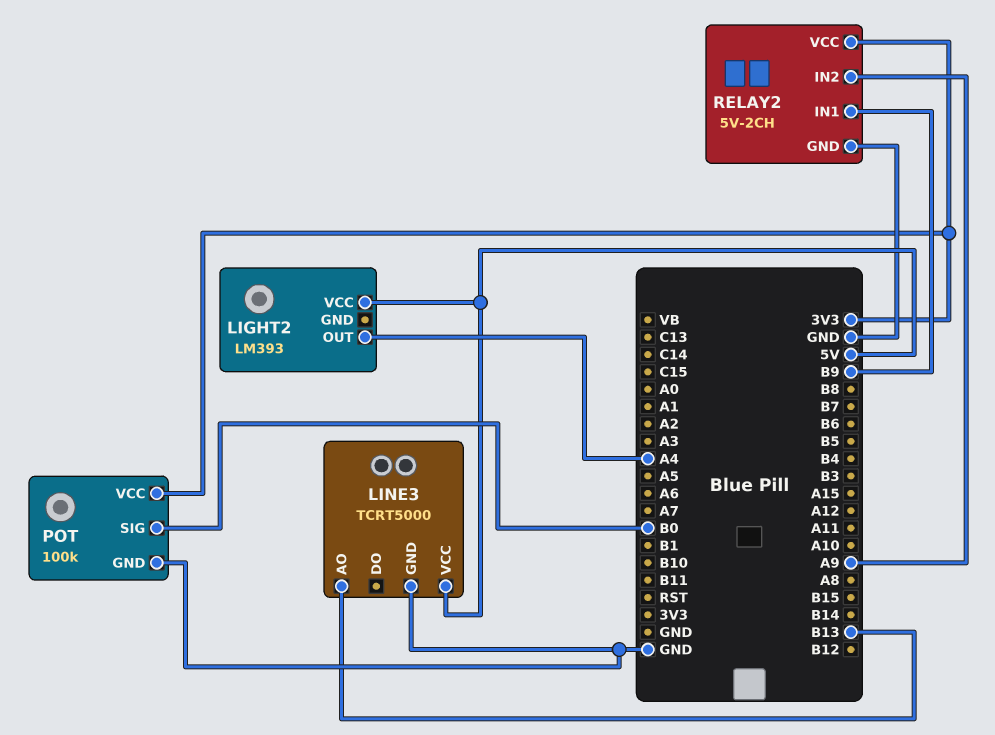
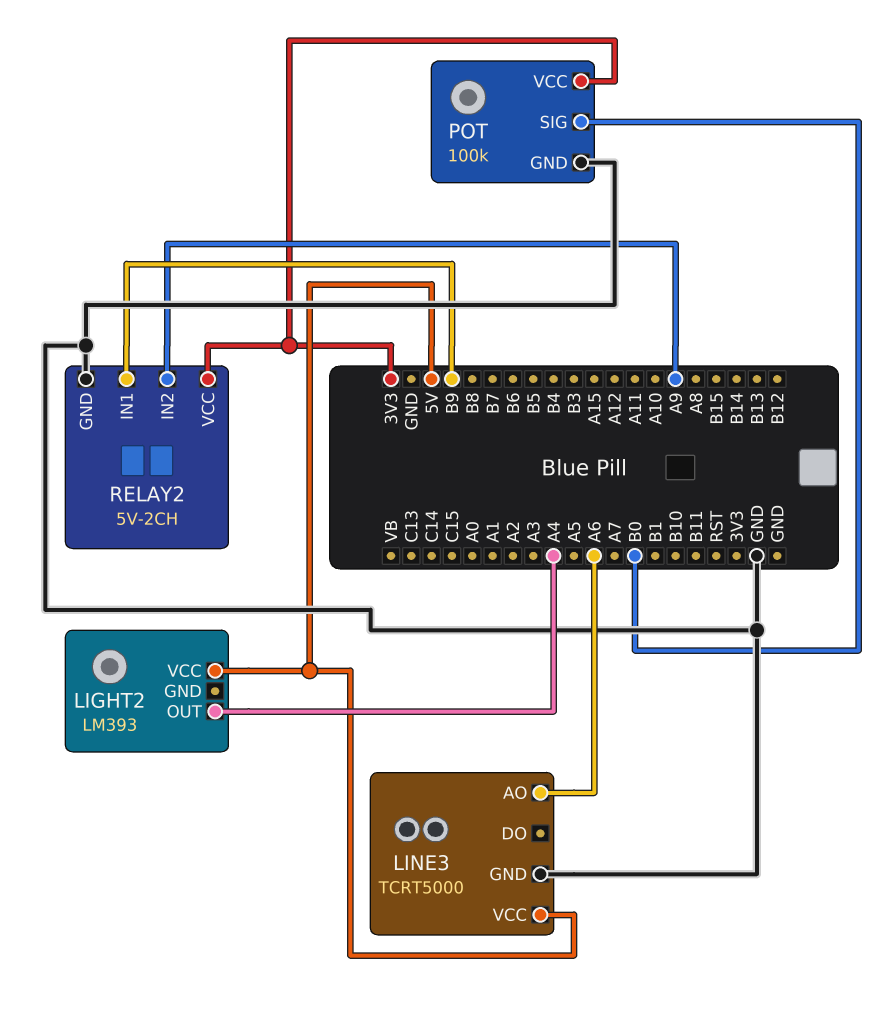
LINE3 pin AO: B13 -> A6

